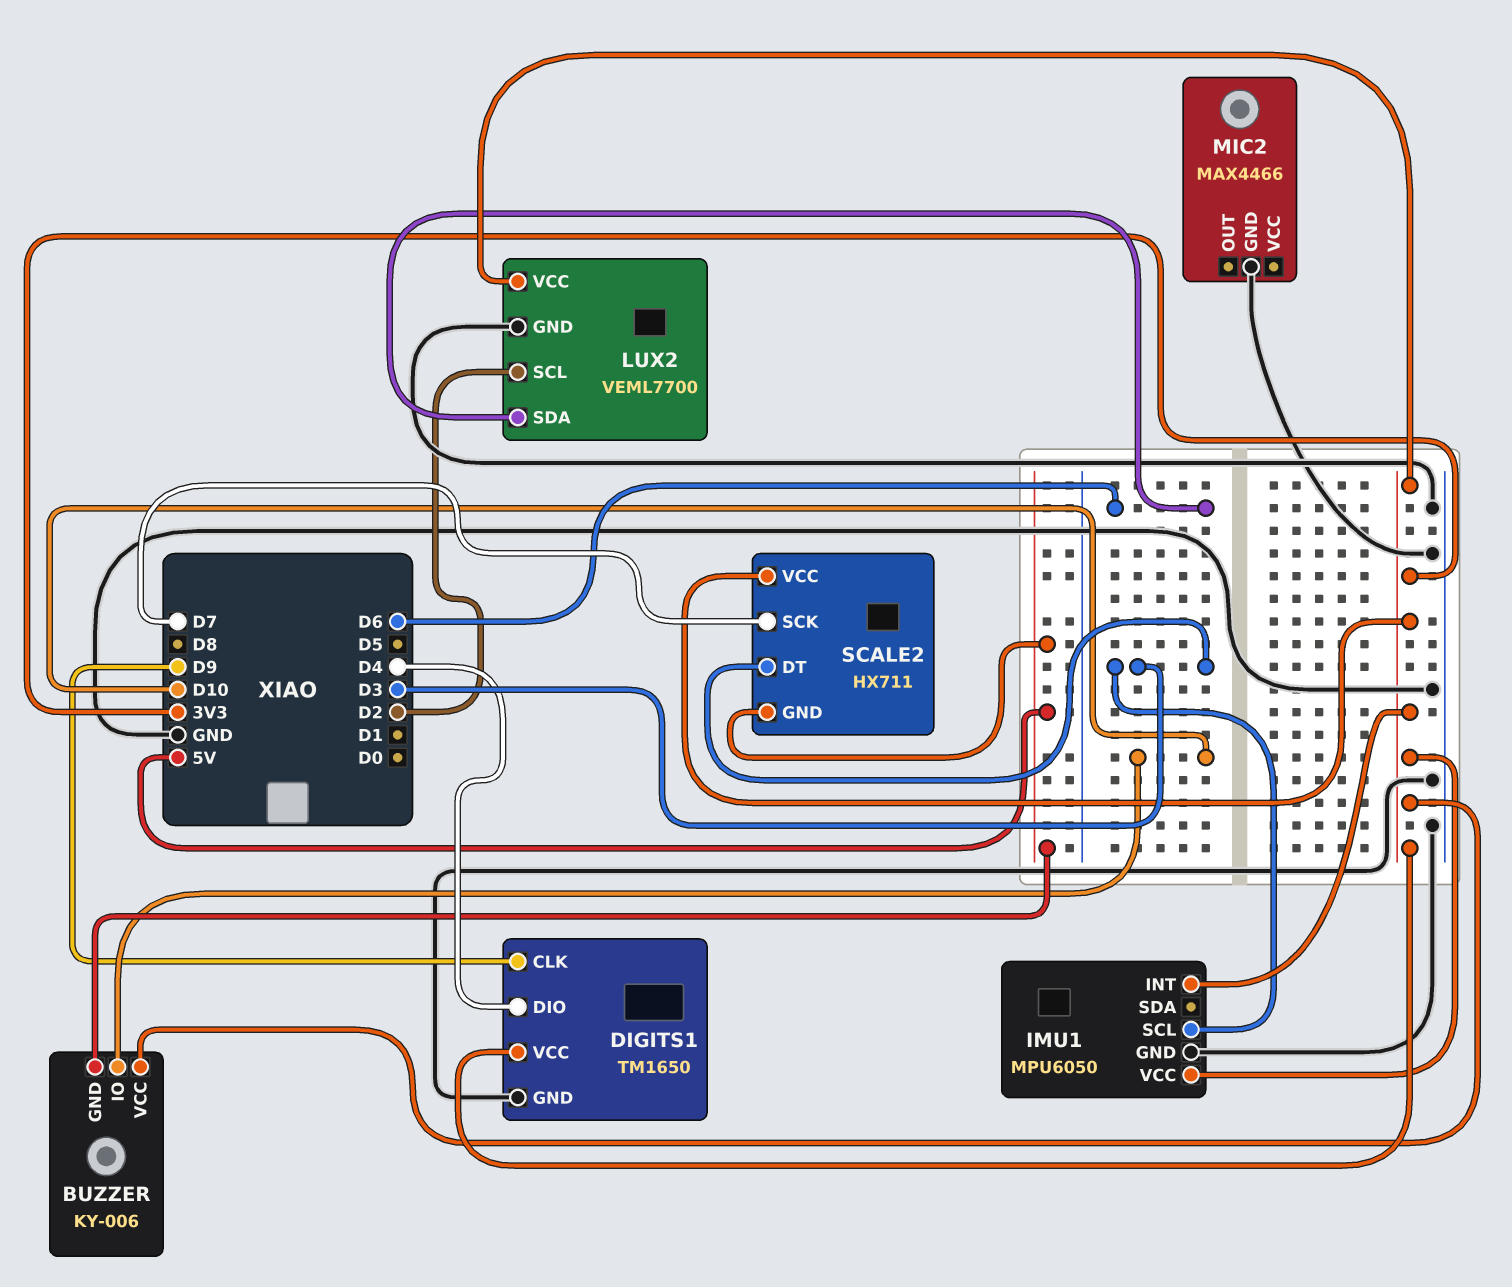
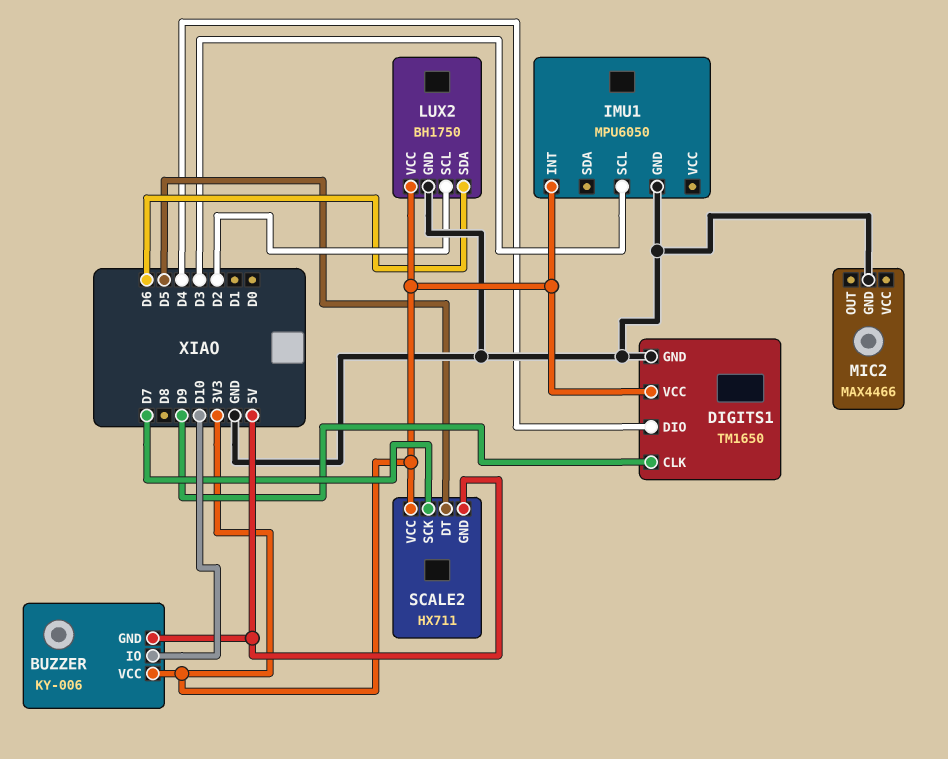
IMU1 pin VCC: 3V3 -> none
LUX2: VEML7700 -> BH1750
SCALE2 pin DT: D3 -> D5

